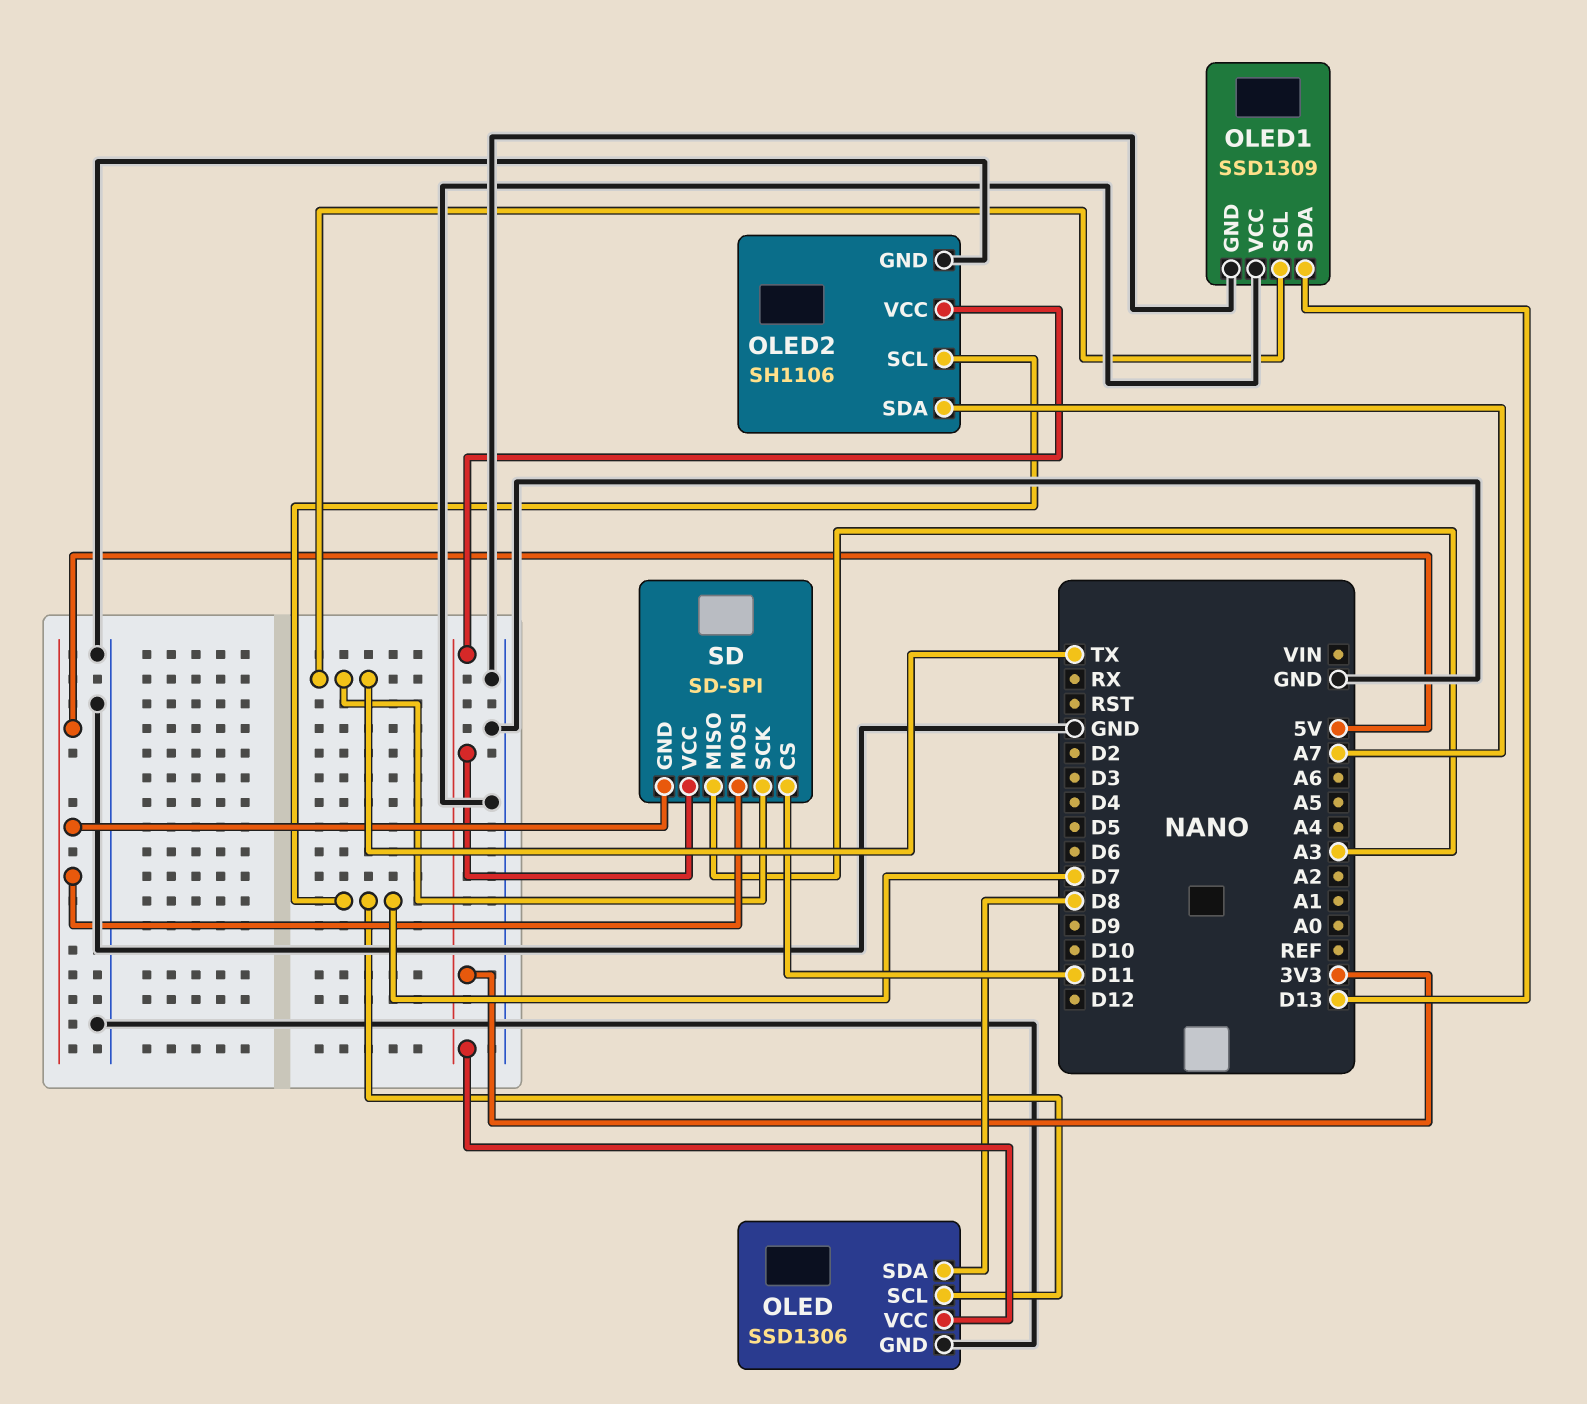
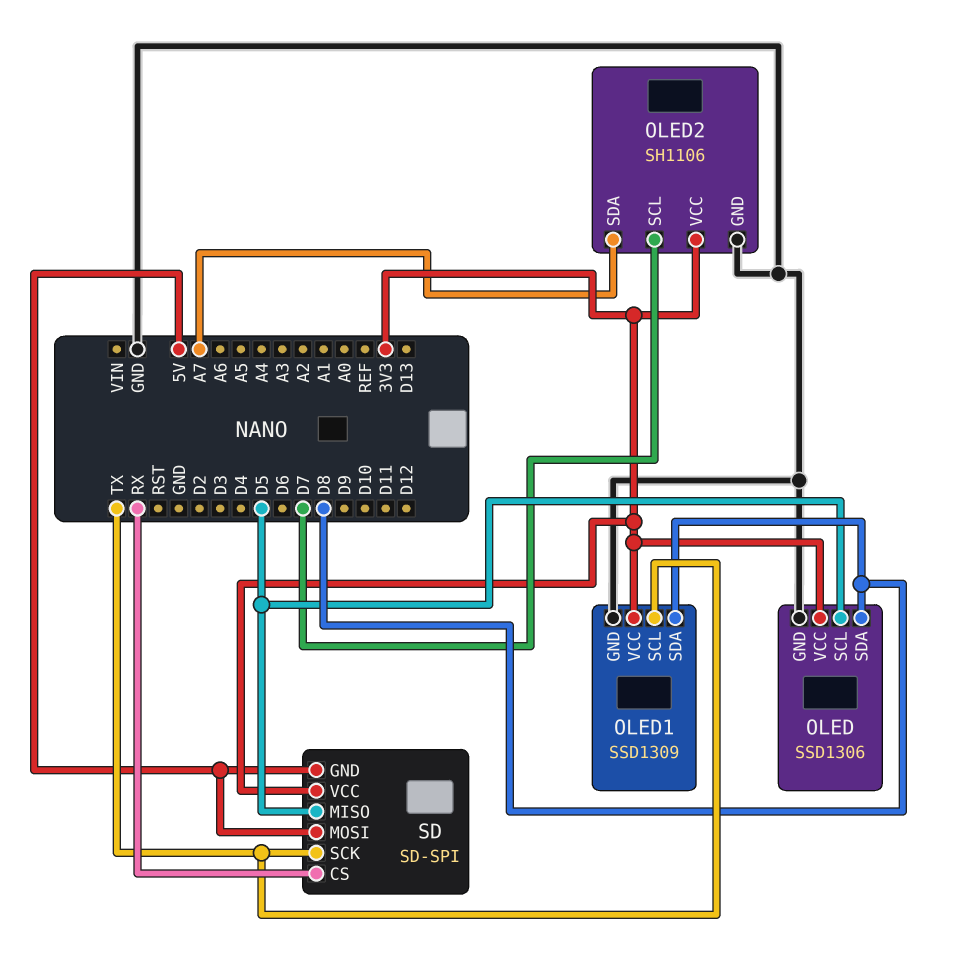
OLED pin SCL: D7 -> D5
OLED1 pin SDA: D13 -> D8
OLED1 pin VCC: GND -> 3V3
SD pin CS: D11 -> RX
SD pin MISO: A3 -> D5

